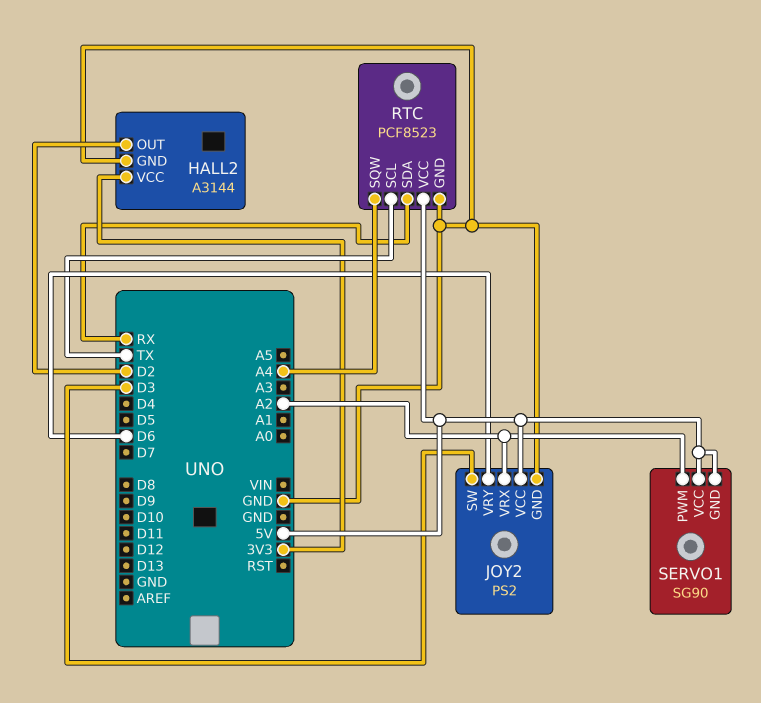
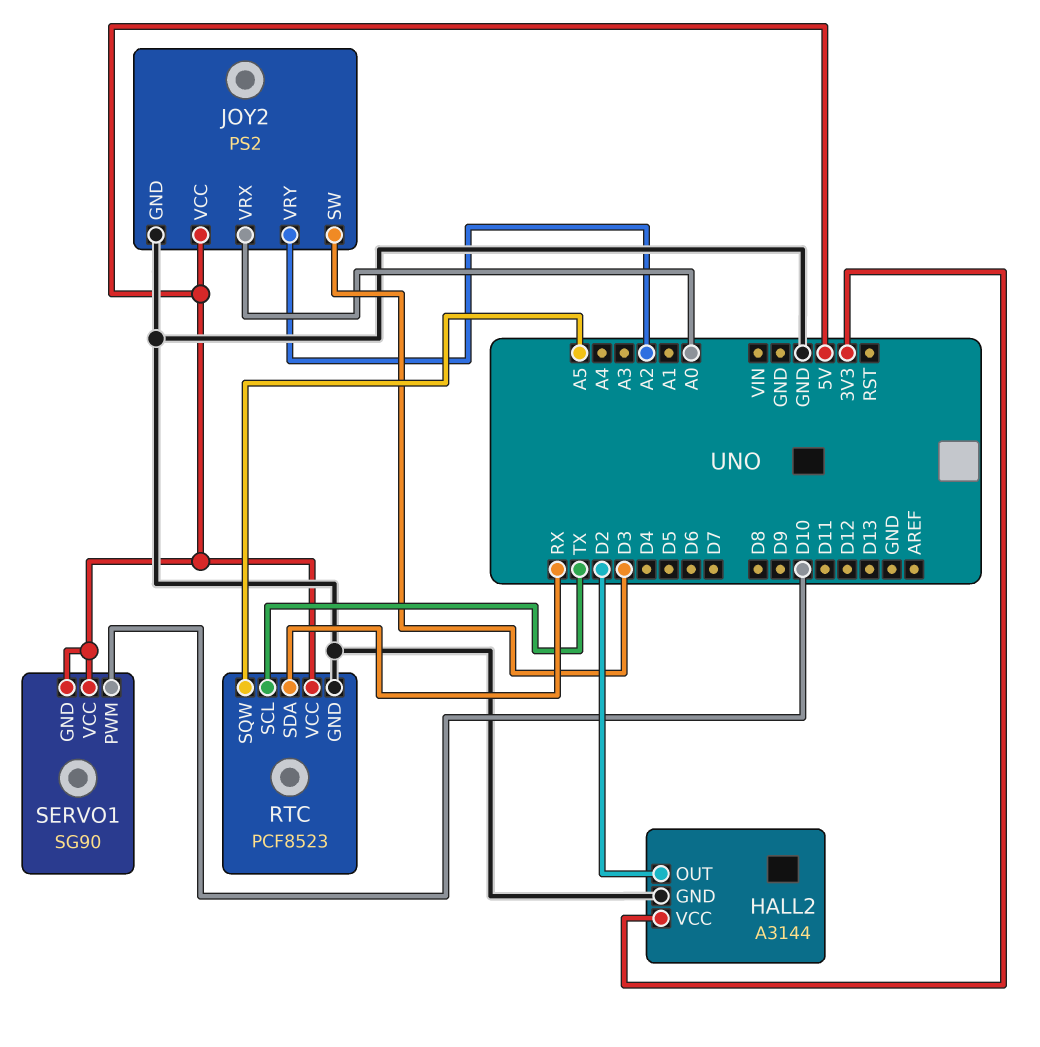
JOY2 pin VRX: A2 -> A0
JOY2 pin VRY: D6 -> A2
RTC pin SQW: A4 -> A5
SERVO1 pin PWM: A2 -> D10

